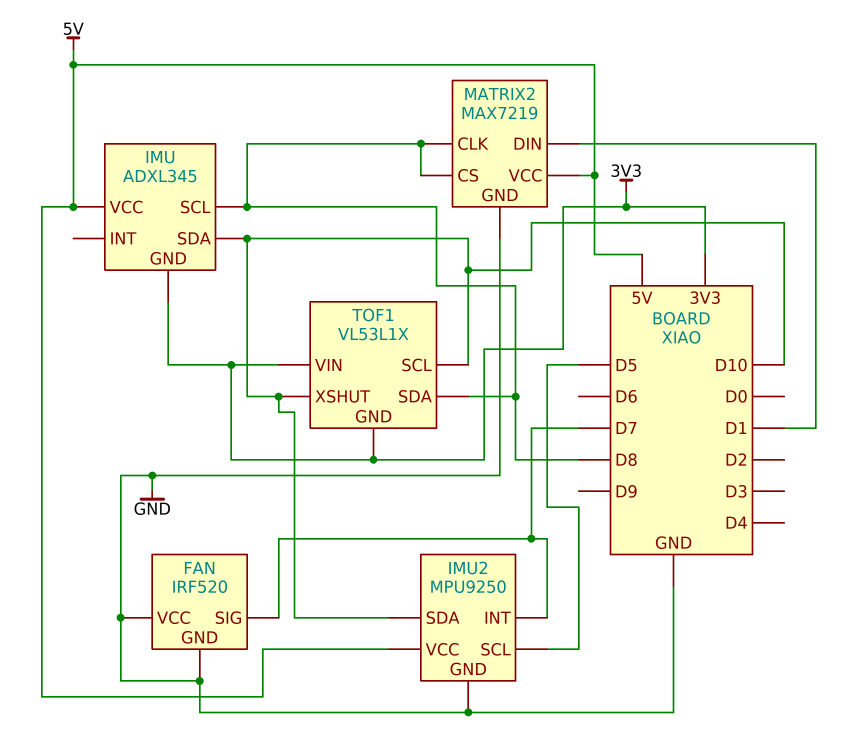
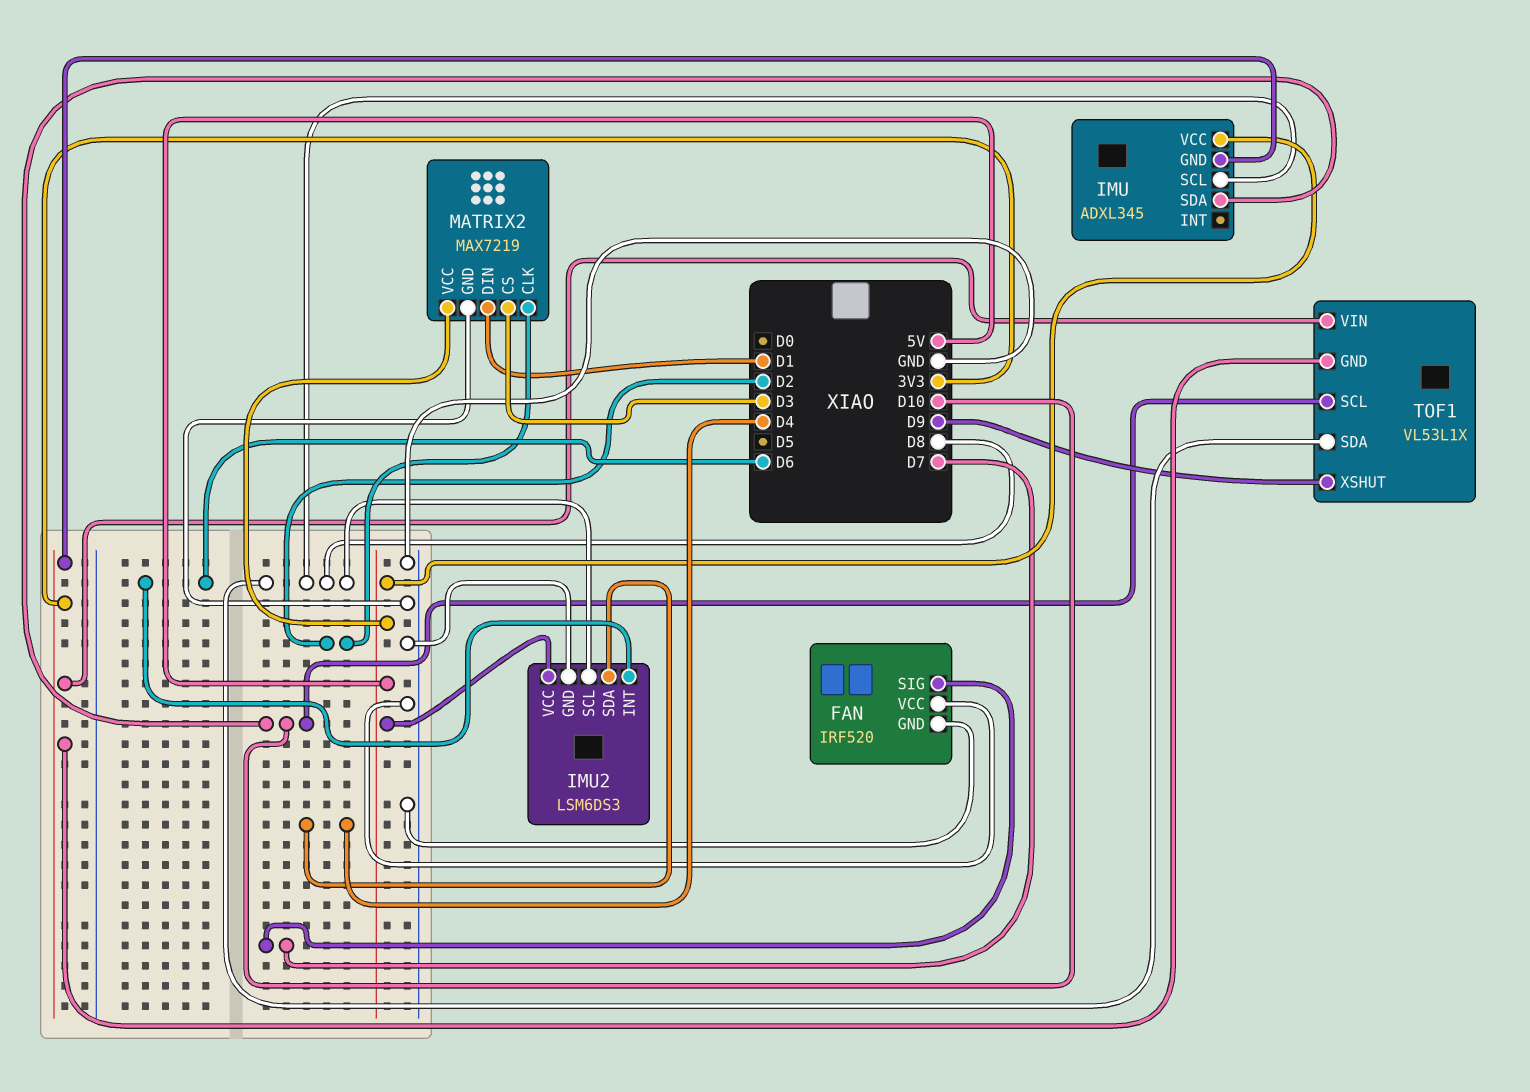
IMU2: MPU9250 -> LSM6DS3
IMU2 pin INT: D7 -> D6
IMU2 pin SCL: D5 -> D8
IMU2 pin SDA: D10 -> D4
MATRIX2 pin CLK: D8 -> D2
MATRIX2 pin CS: D8 -> D3
TOF1 pin XSHUT: D10 -> D9

